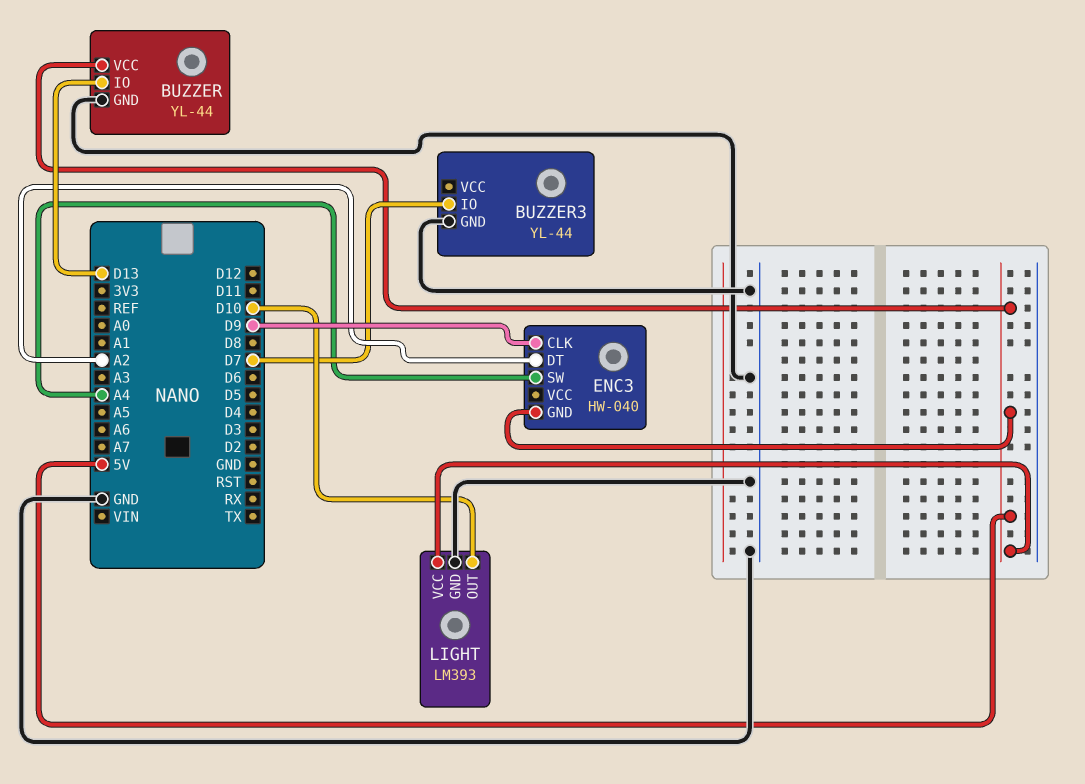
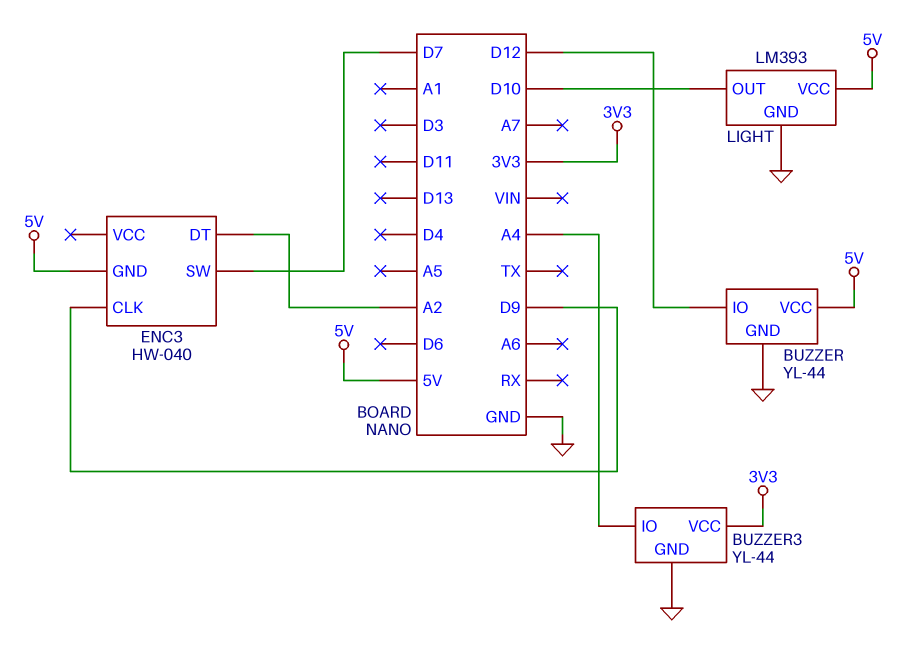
BUZZER pin IO: D13 -> D12
BUZZER3 pin IO: D7 -> A4
BUZZER3 pin VCC: none -> 3V3
ENC3 pin SW: A4 -> D7

